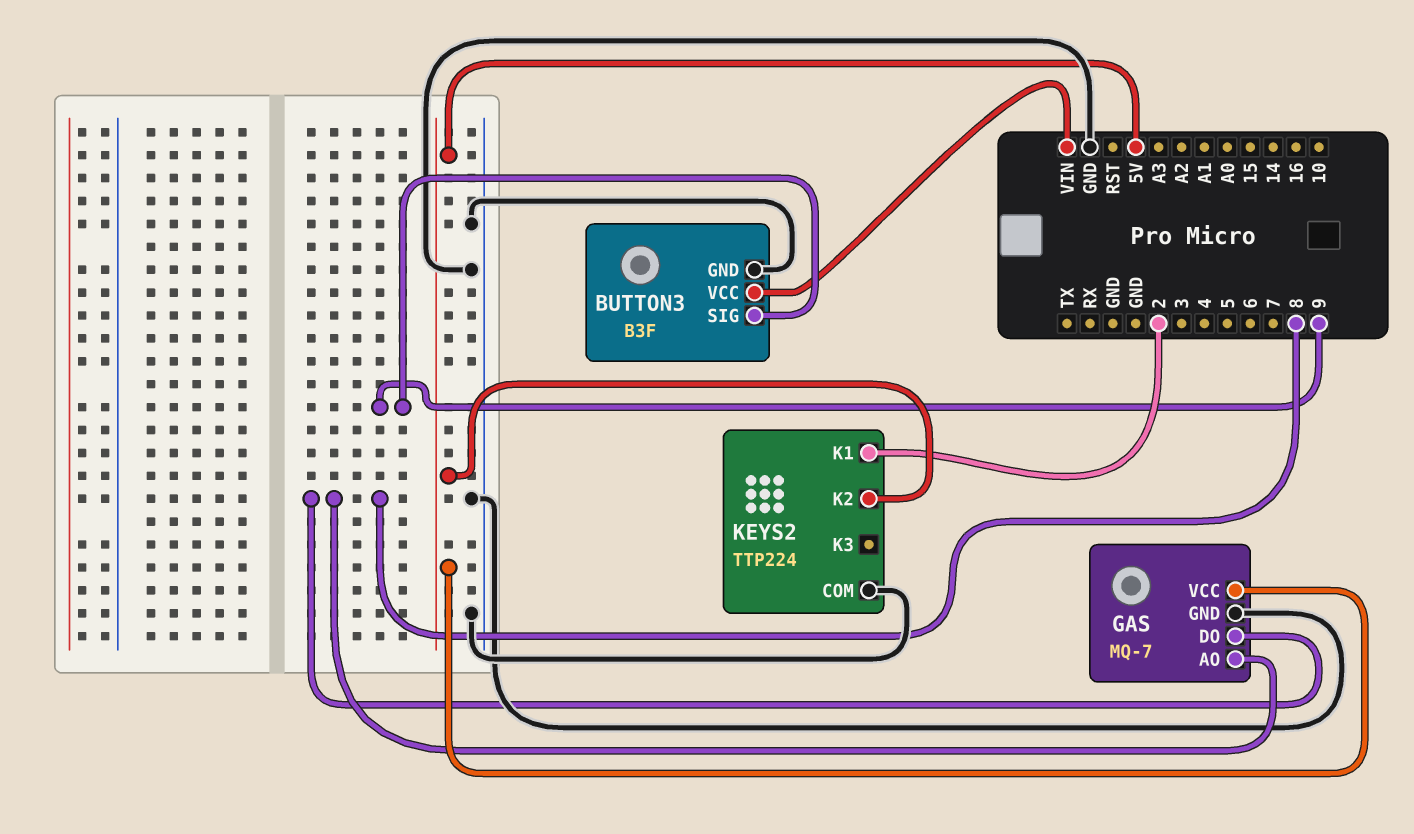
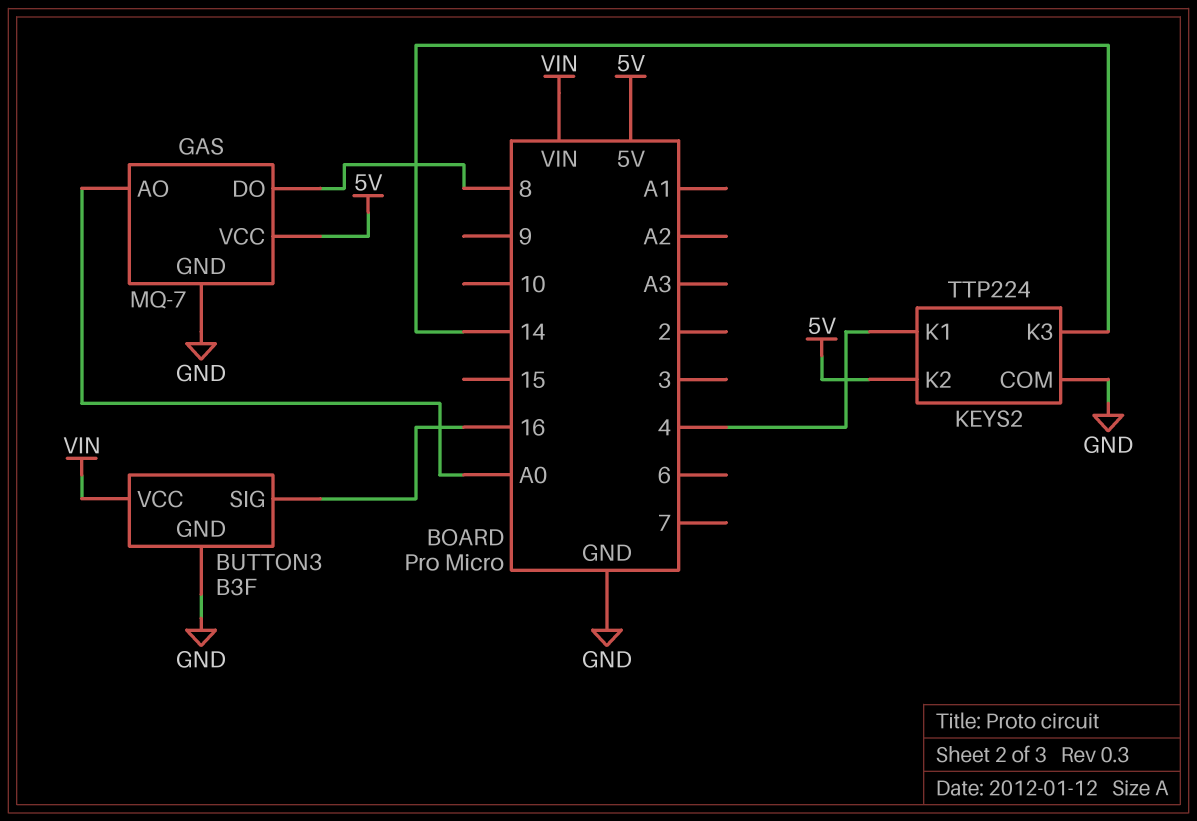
BUTTON3 pin SIG: 9 -> 16
GAS pin AO: 8 -> A0
KEYS2 pin K1: 2 -> 4
KEYS2 pin K3: none -> 14

